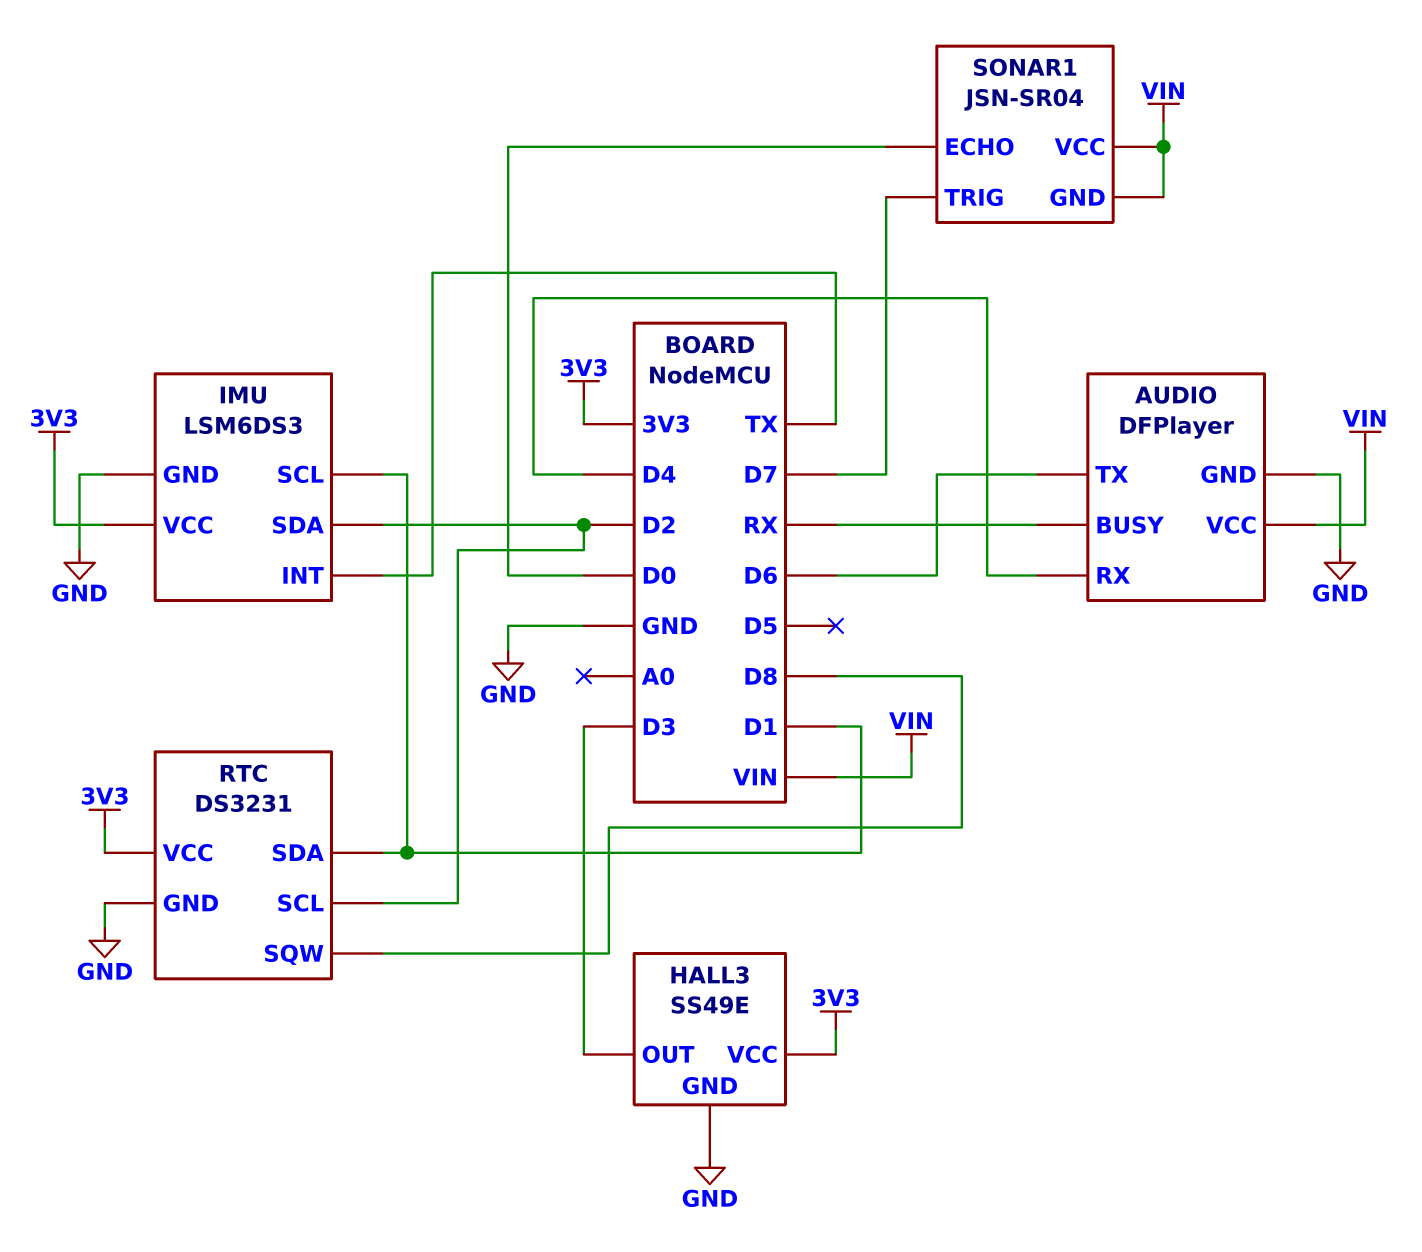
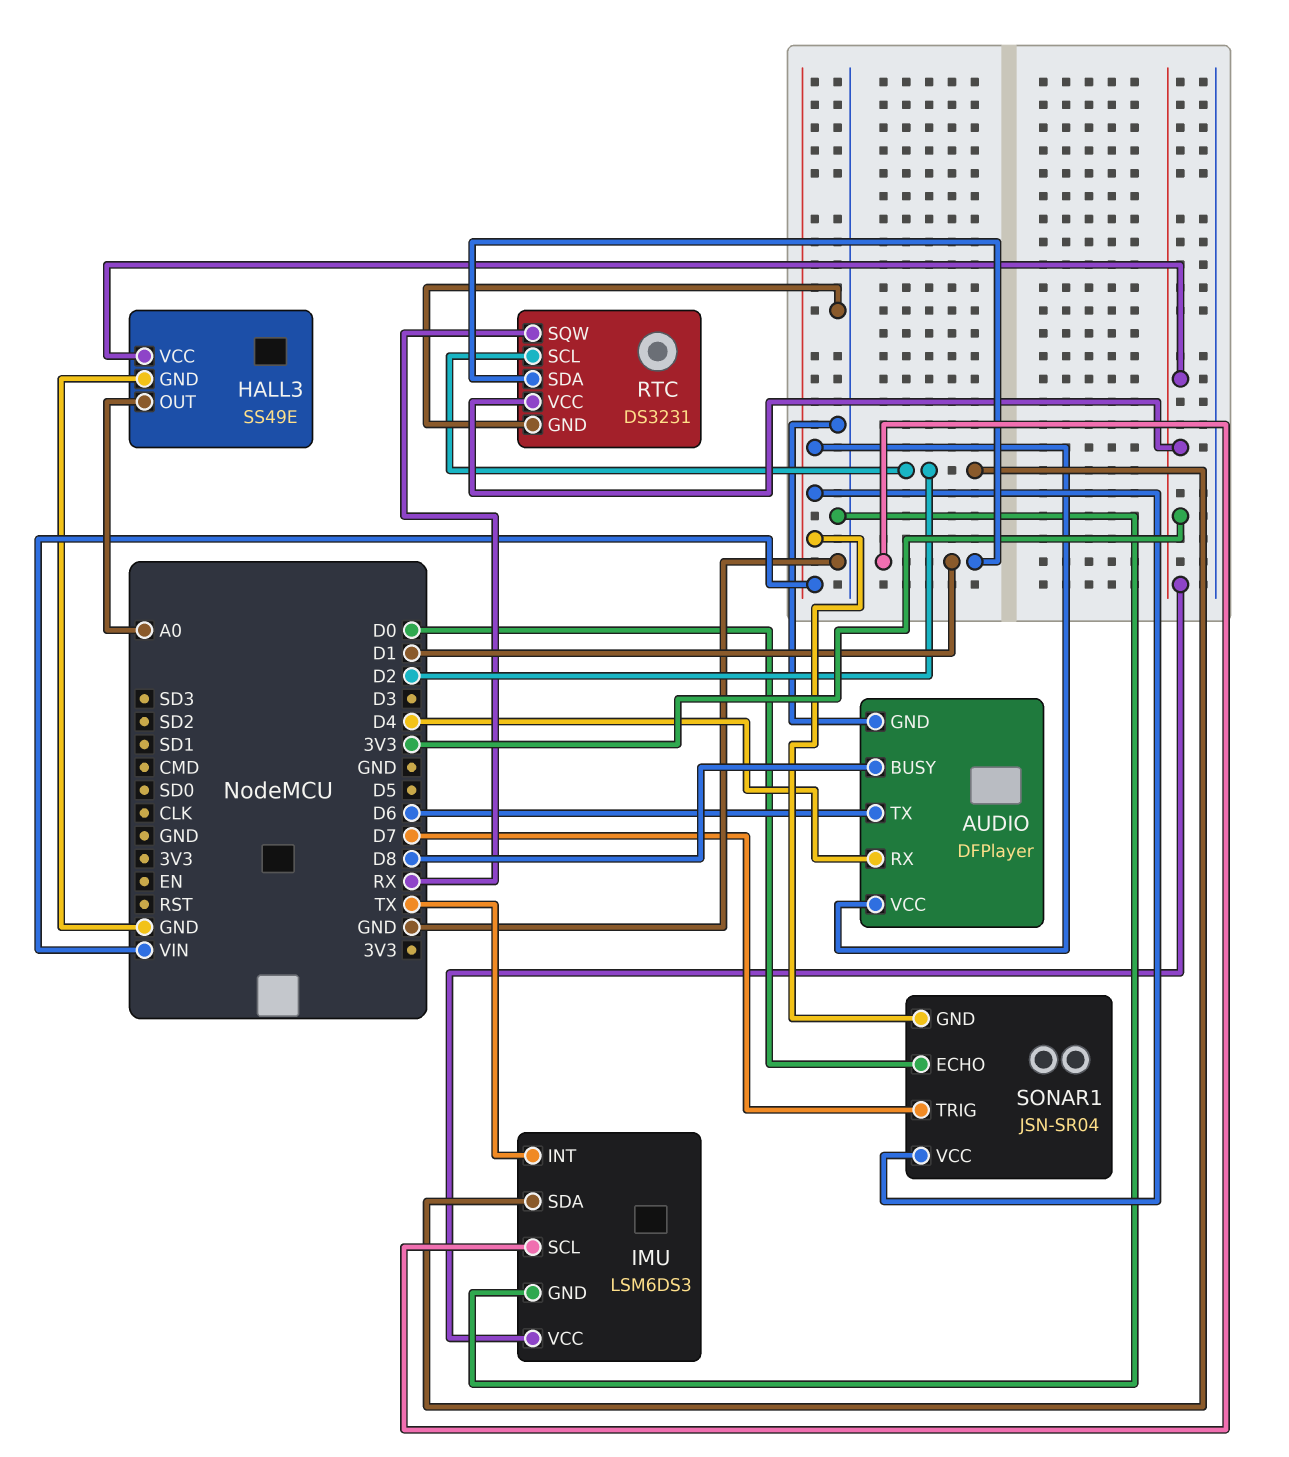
AUDIO pin BUSY: RX -> D8
HALL3 pin OUT: D3 -> A0
RTC pin SQW: D8 -> RX

